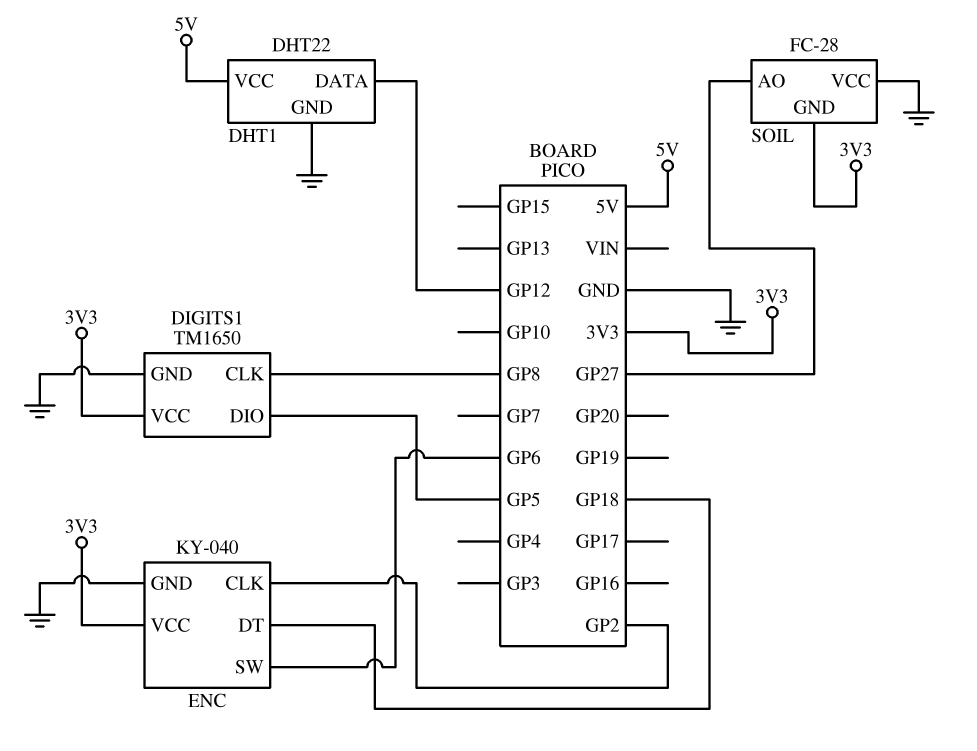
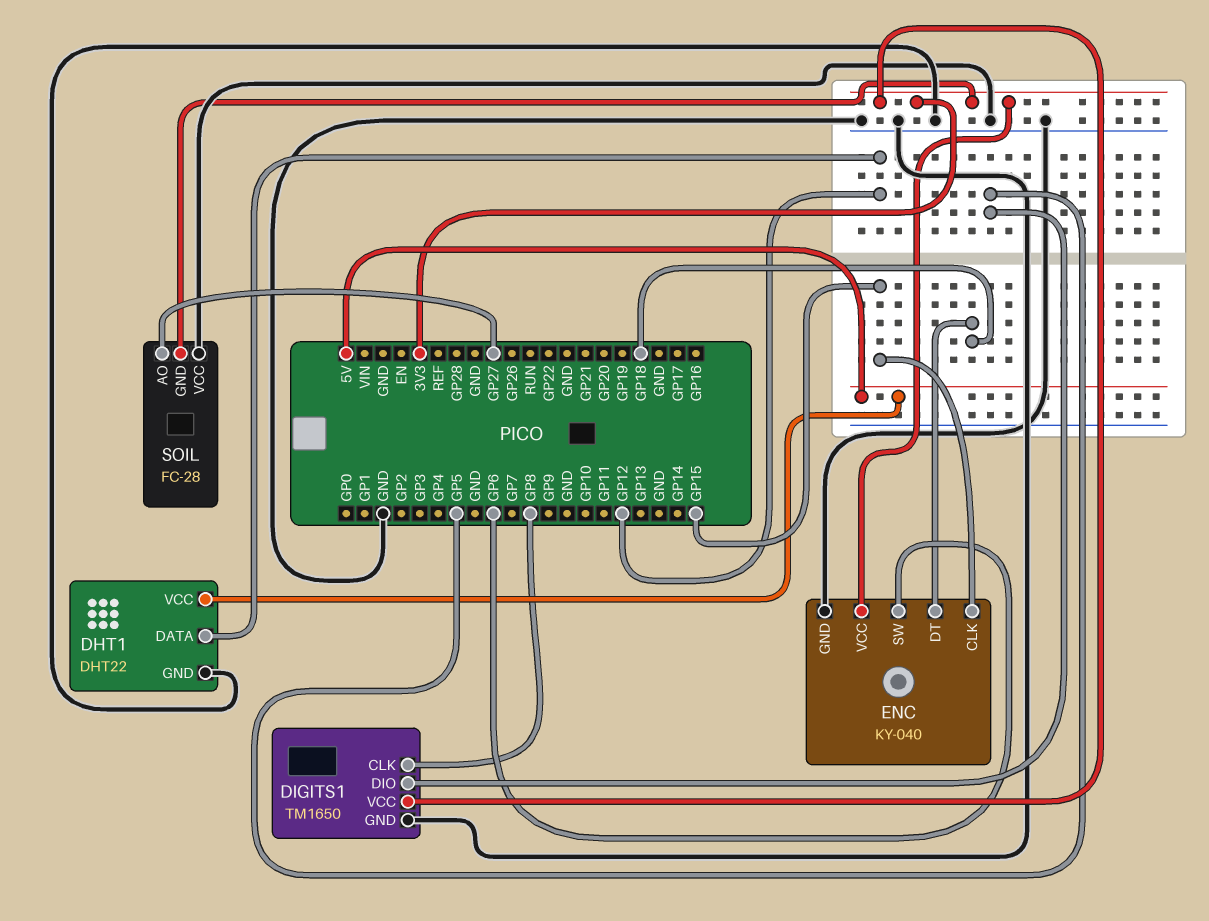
ENC pin CLK: GP2 -> GP15

